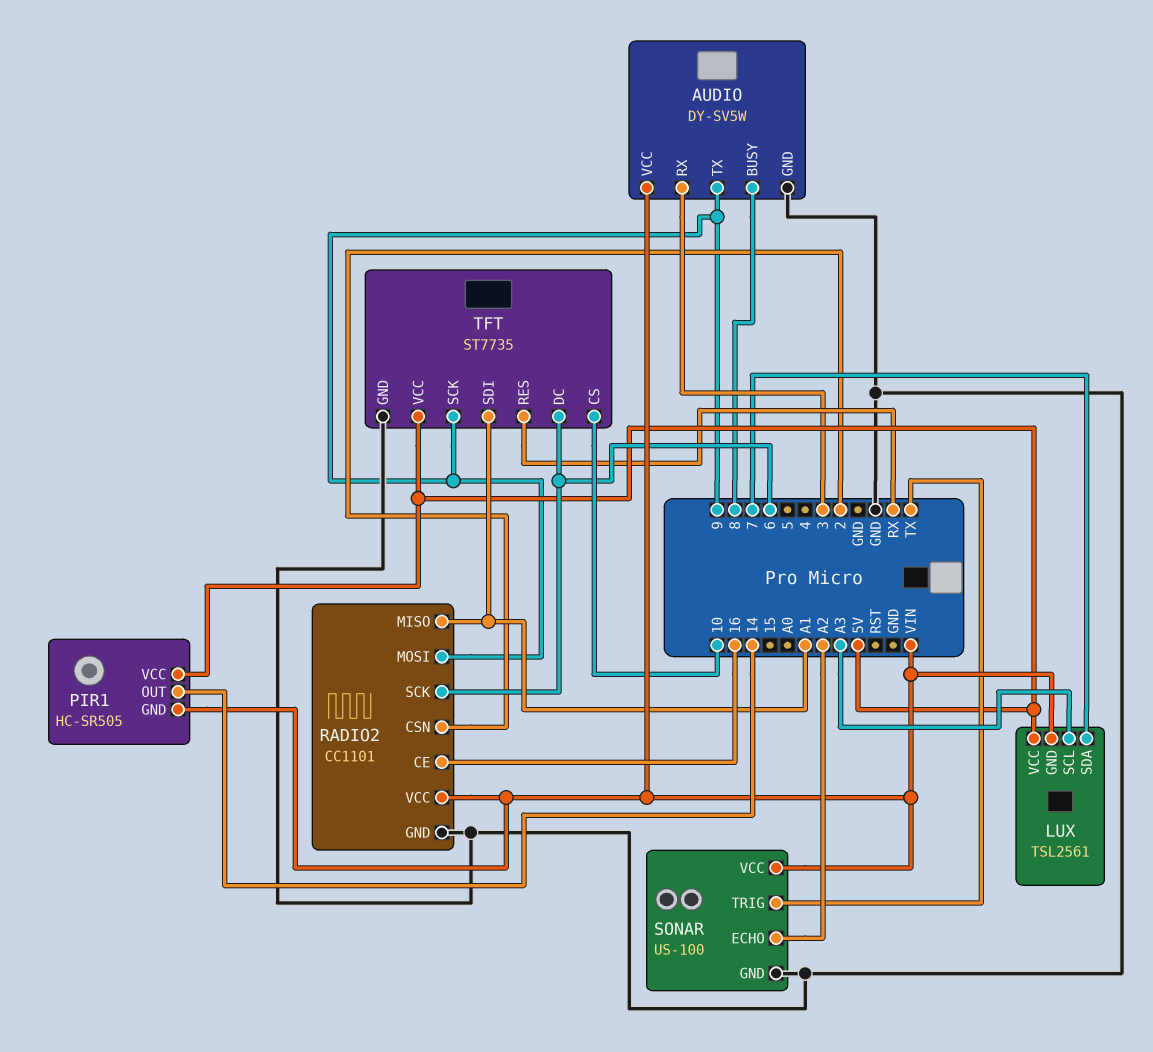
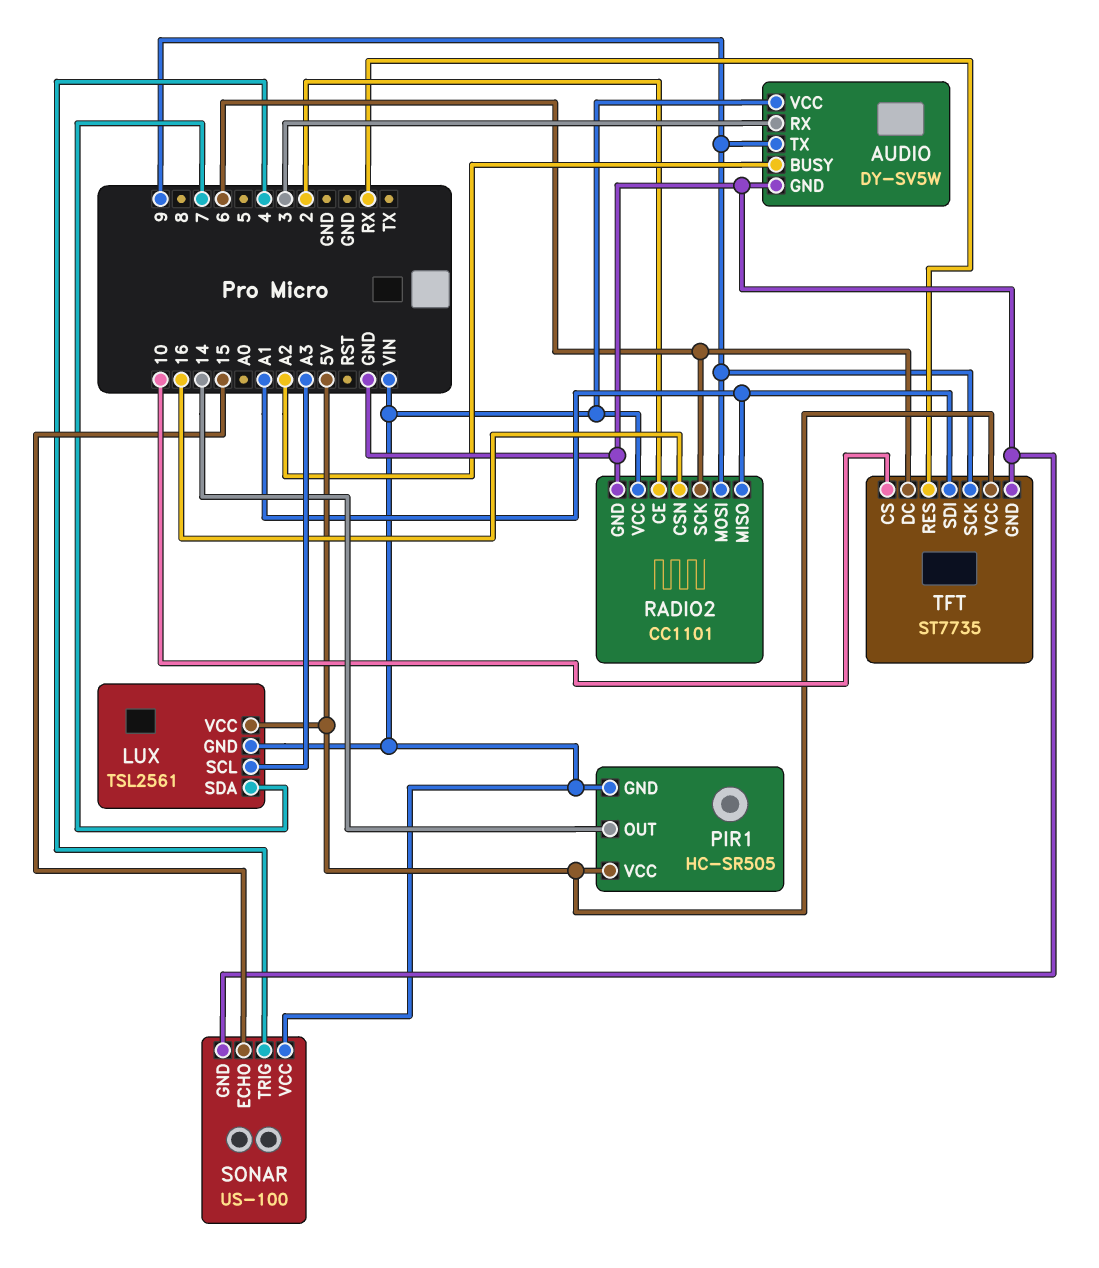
AUDIO pin BUSY: 8 -> A2
RADIO2 pin CE: 16 -> 2
RADIO2 pin CSN: 2 -> 16
SONAR pin ECHO: A2 -> 15
SONAR pin TRIG: TX -> 4

